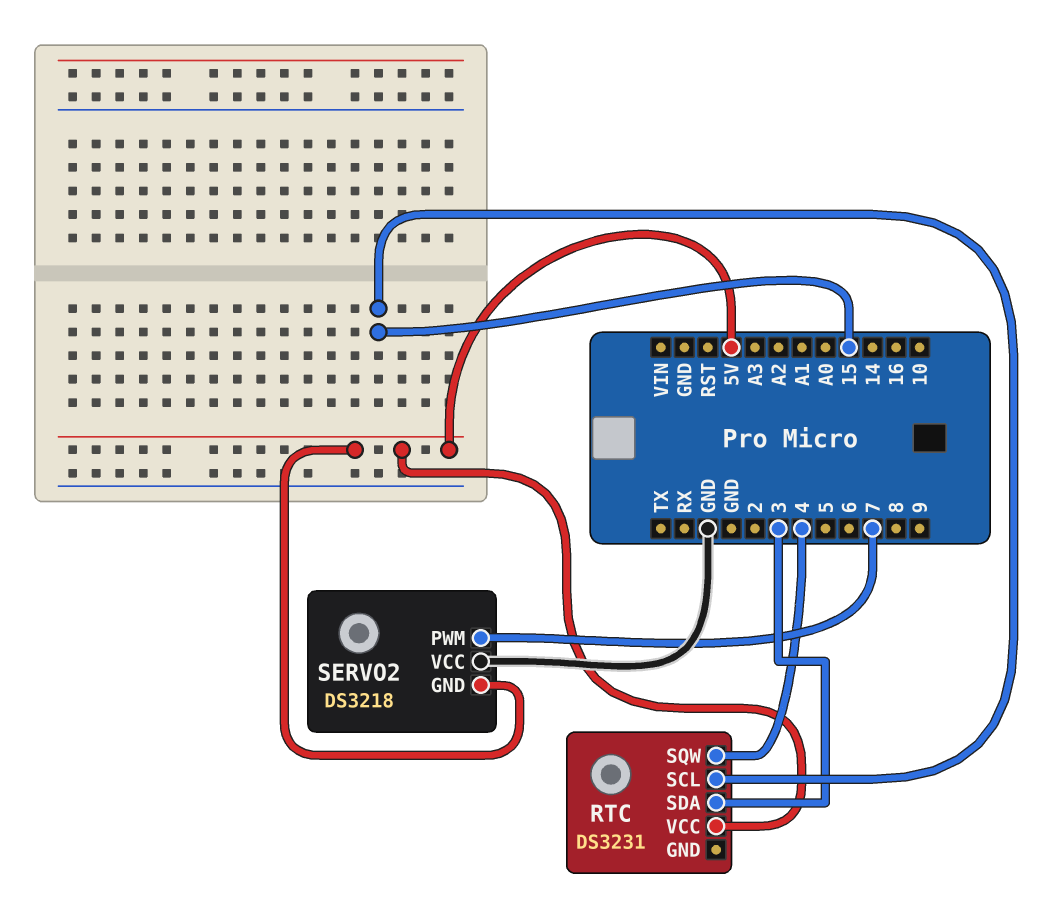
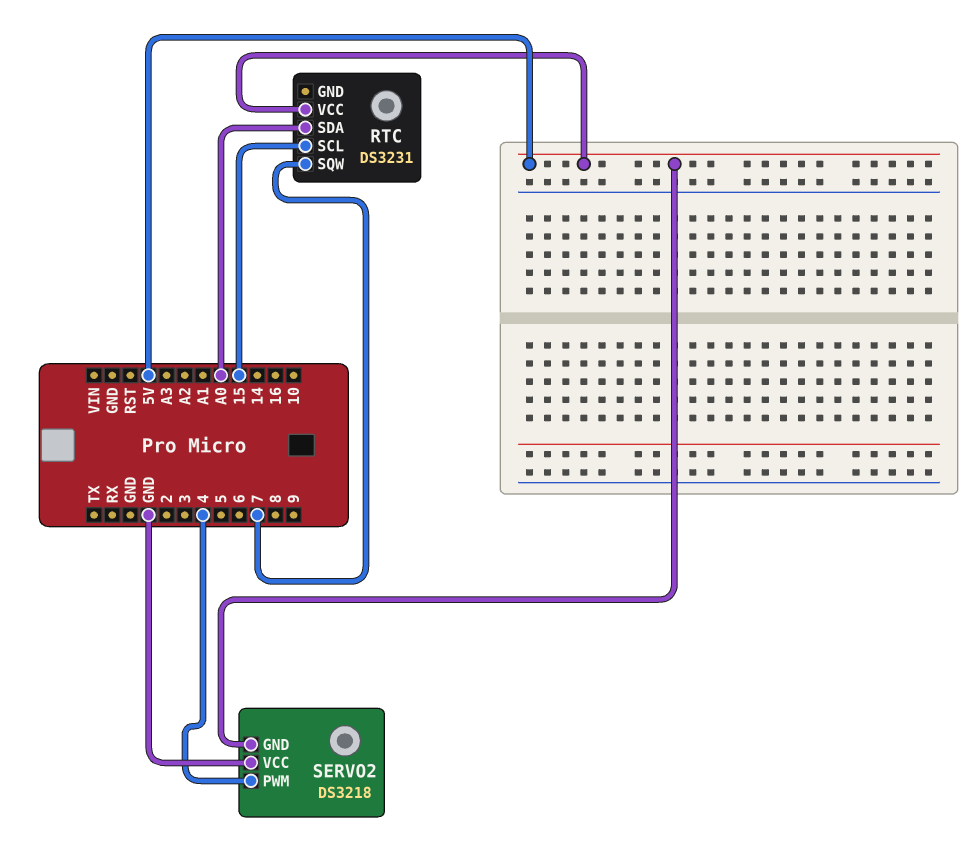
RTC pin SDA: 3 -> A0
RTC pin SQW: 4 -> 7
SERVO2 pin PWM: 7 -> 4

